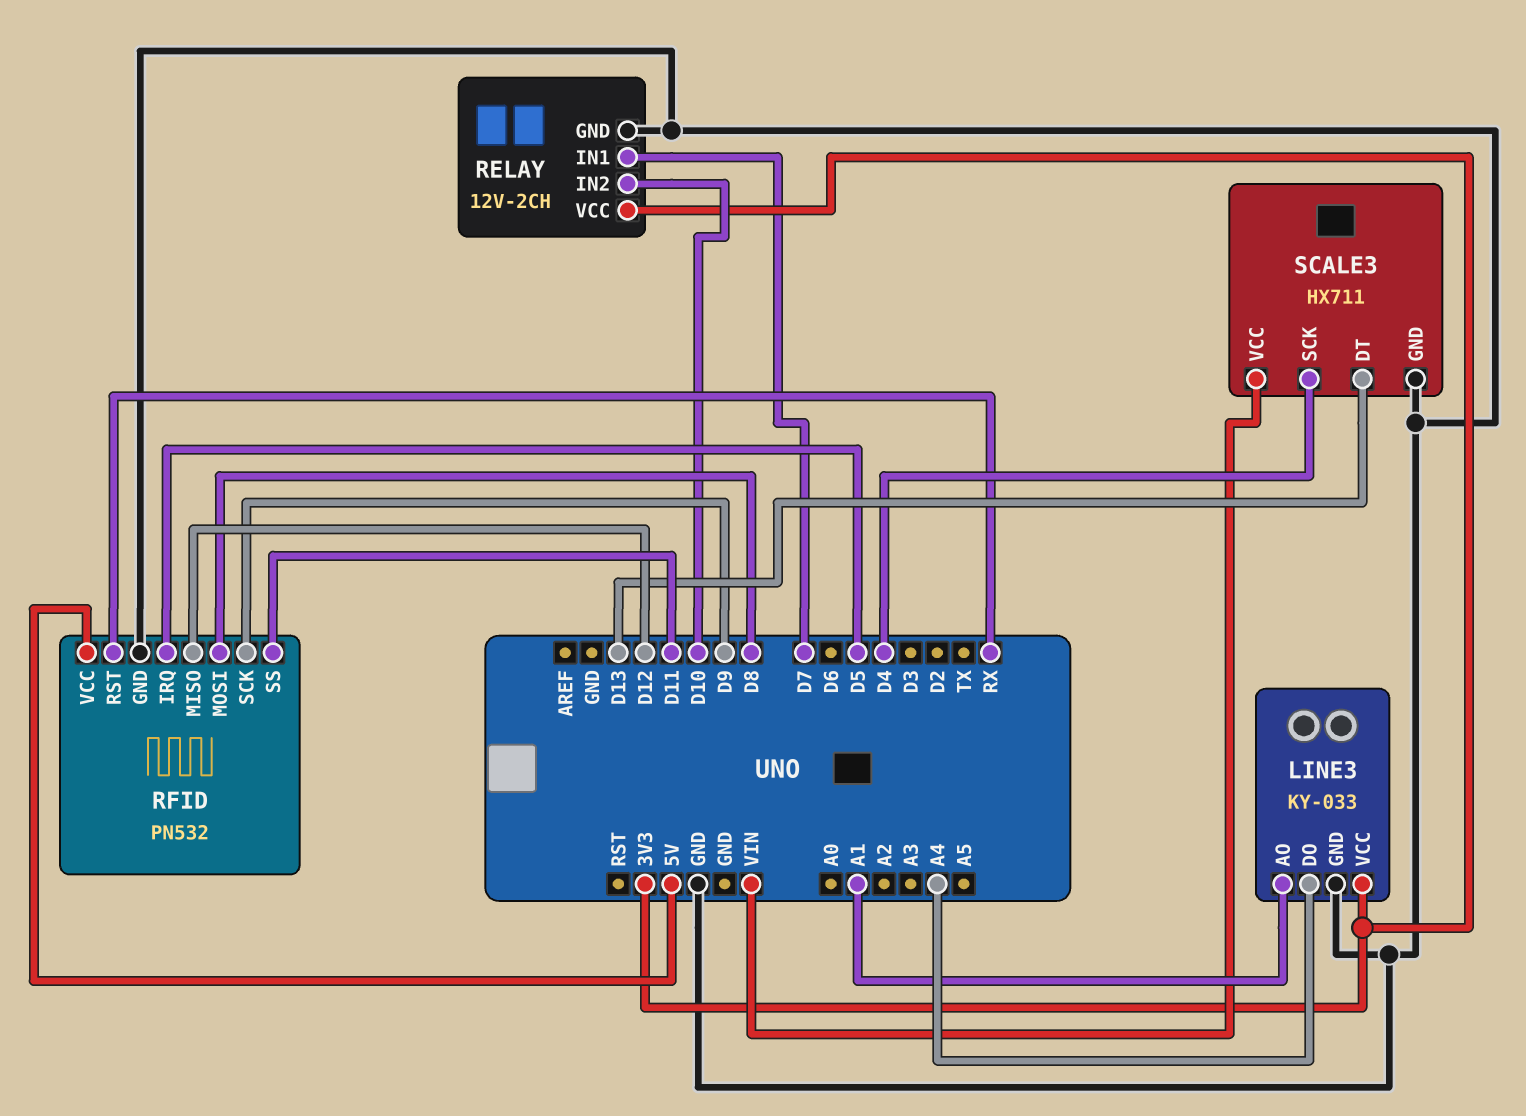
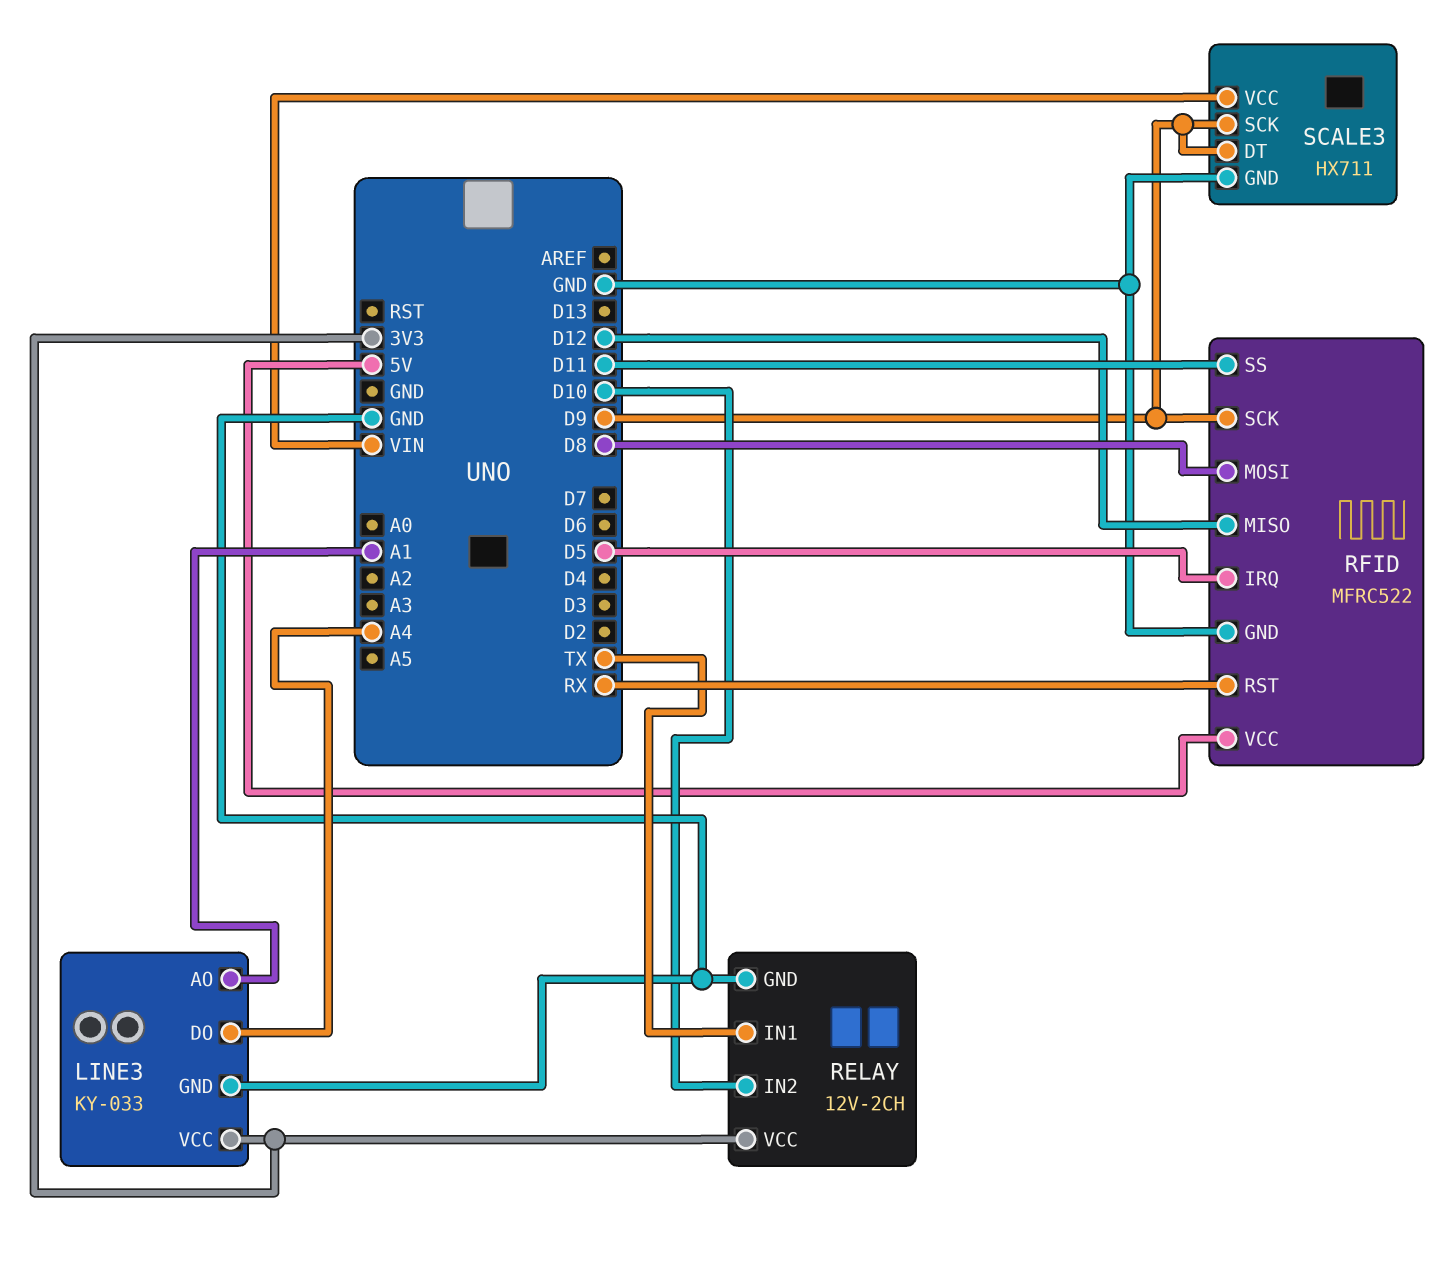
RELAY pin IN1: D7 -> TX
RFID: PN532 -> MFRC522
SCALE3 pin DT: D13 -> D9
SCALE3 pin SCK: D4 -> D9

